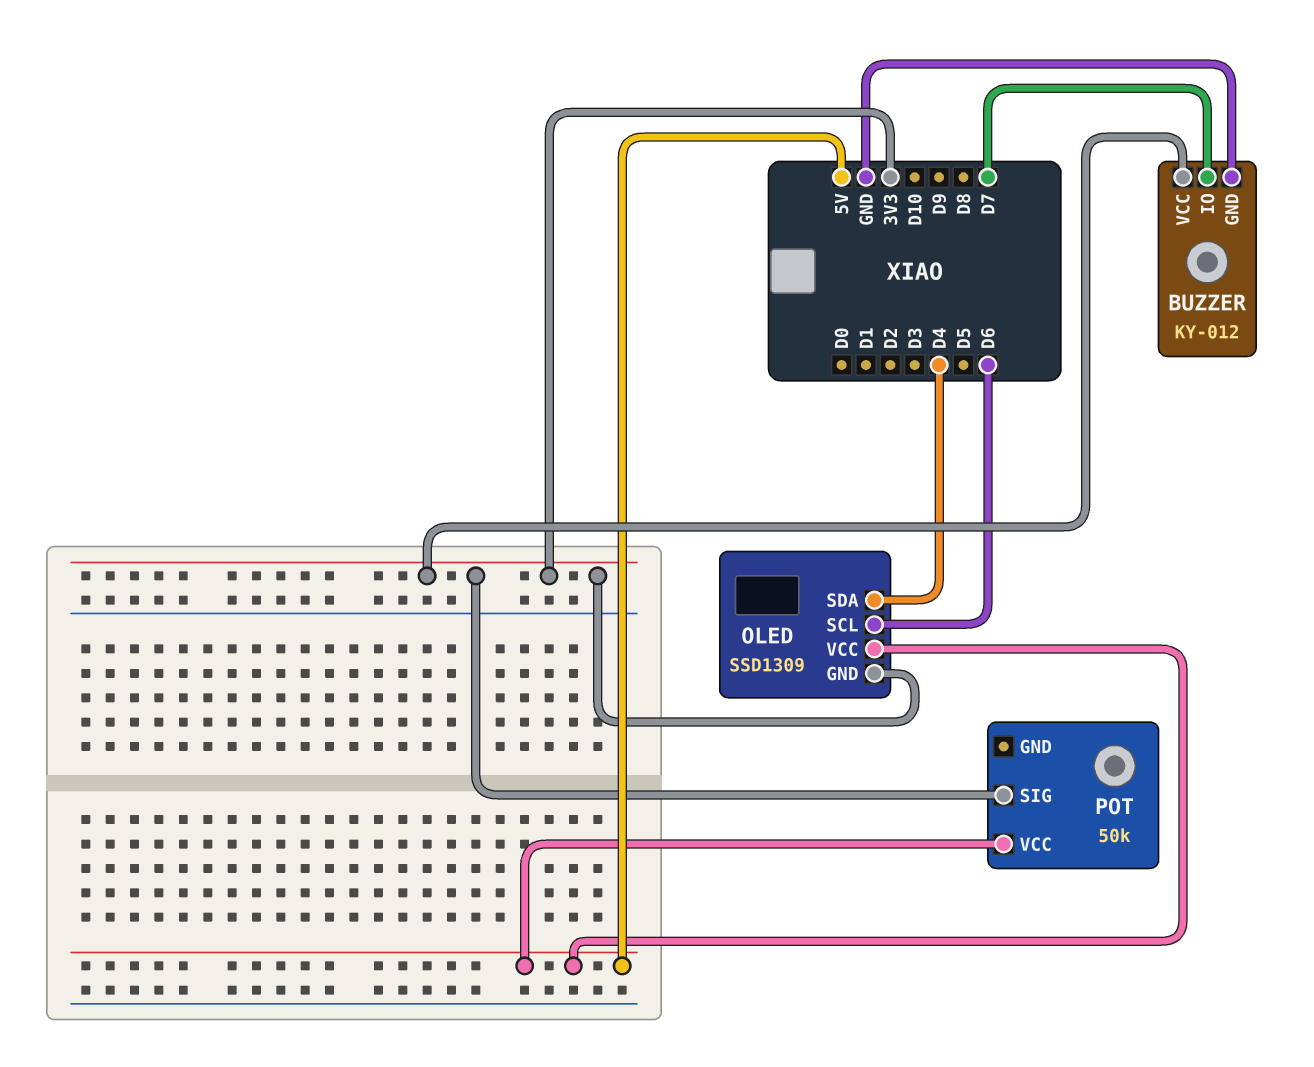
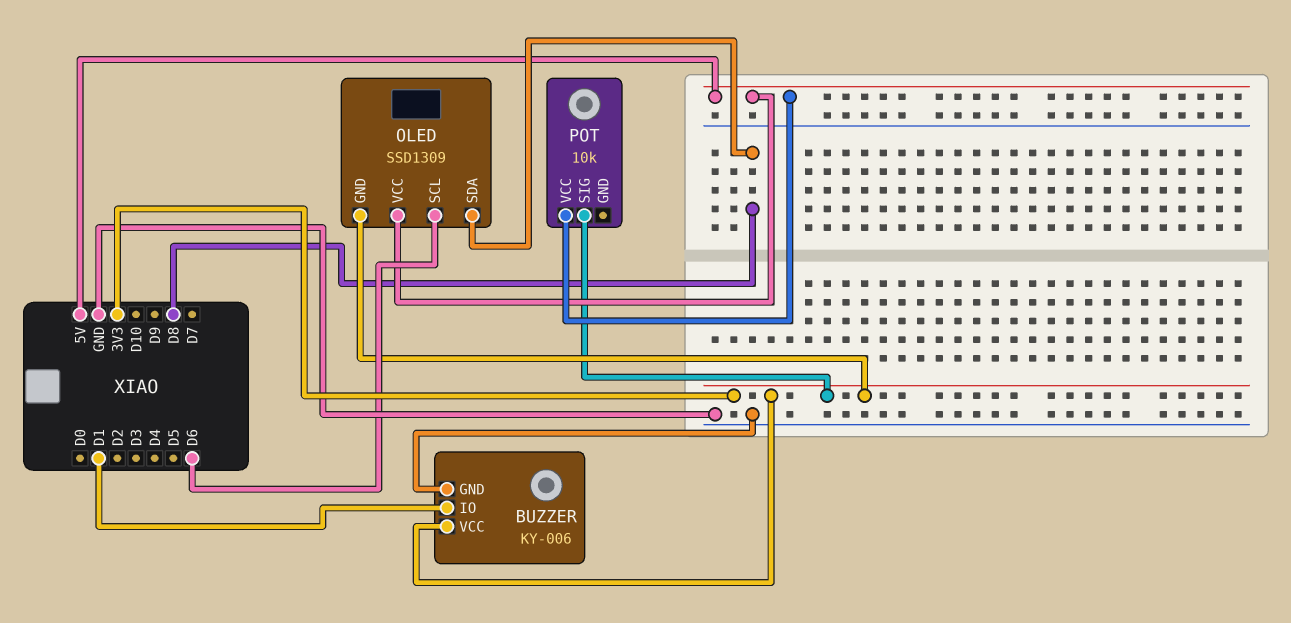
BUZZER: KY-012 -> KY-006
BUZZER pin IO: D7 -> D1
OLED pin SDA: D4 -> D8
POT: 50k -> 10k

